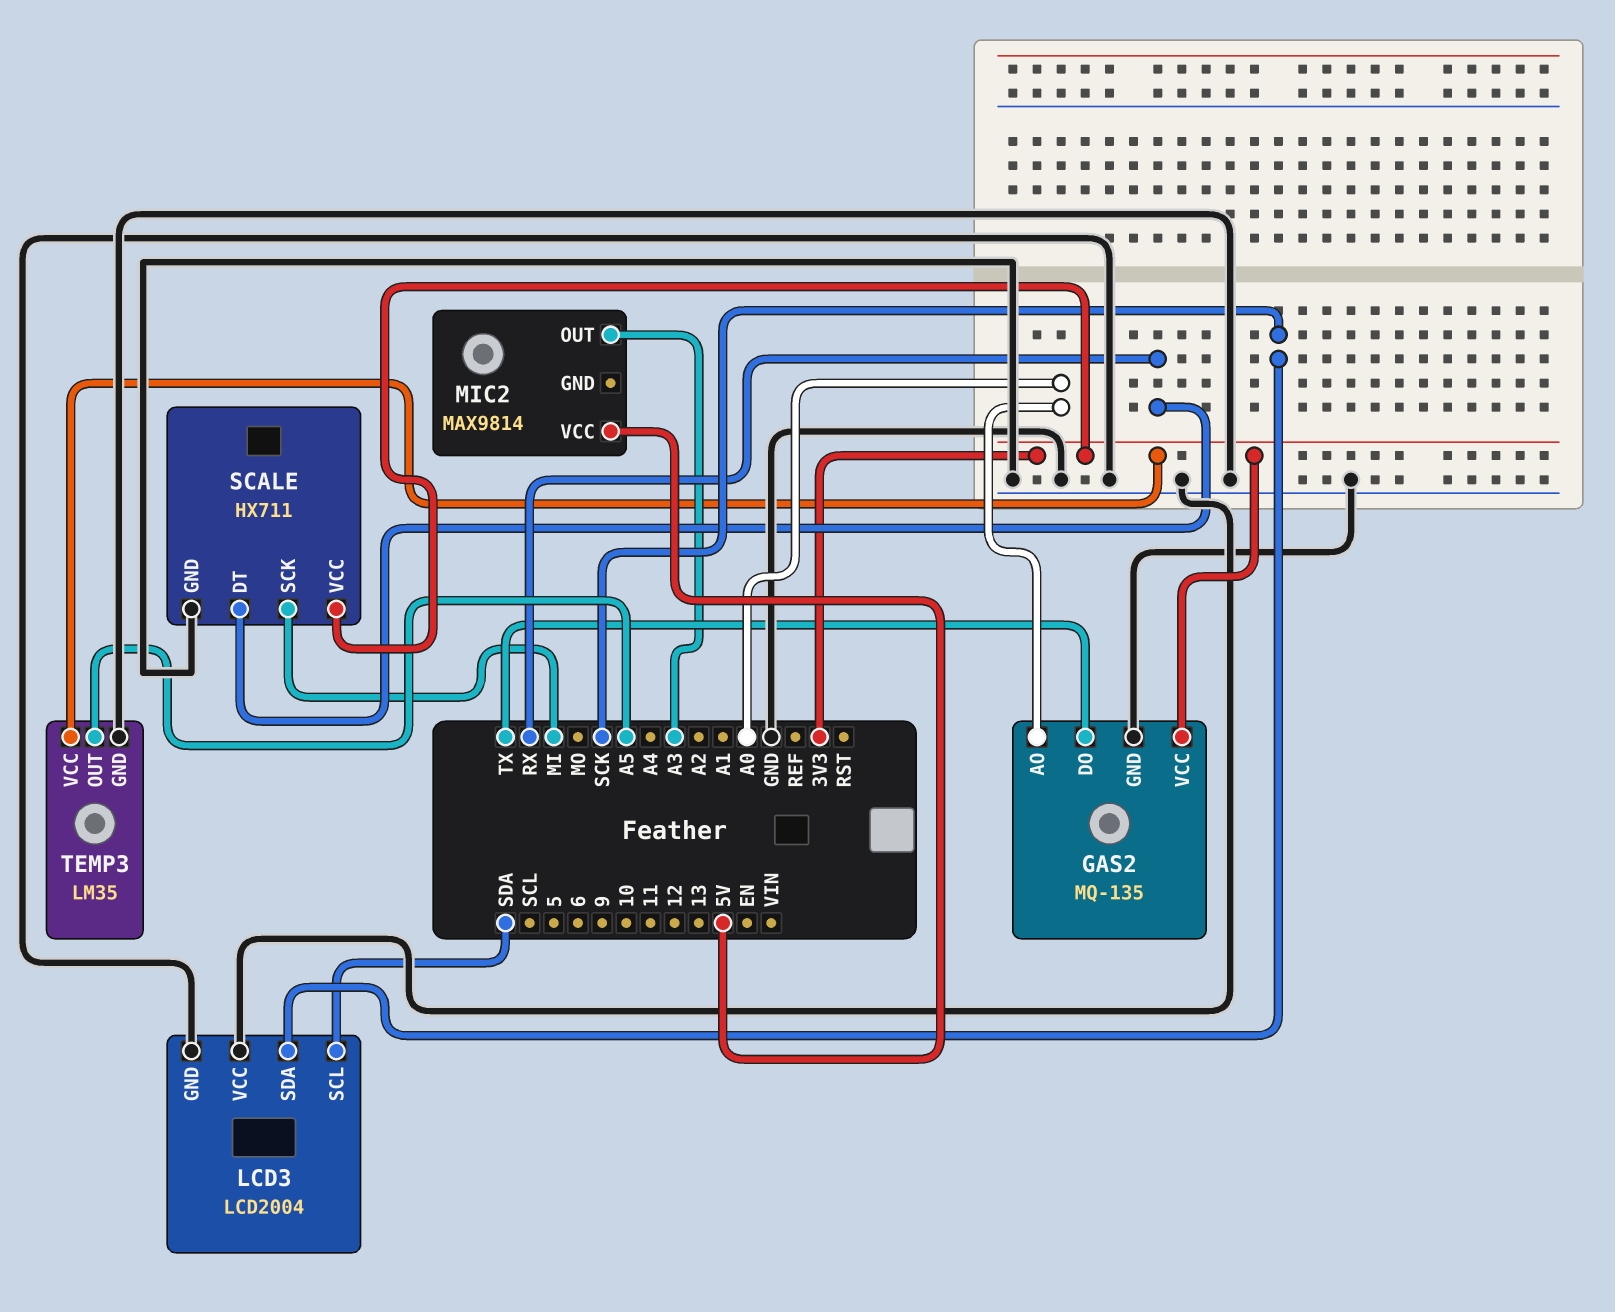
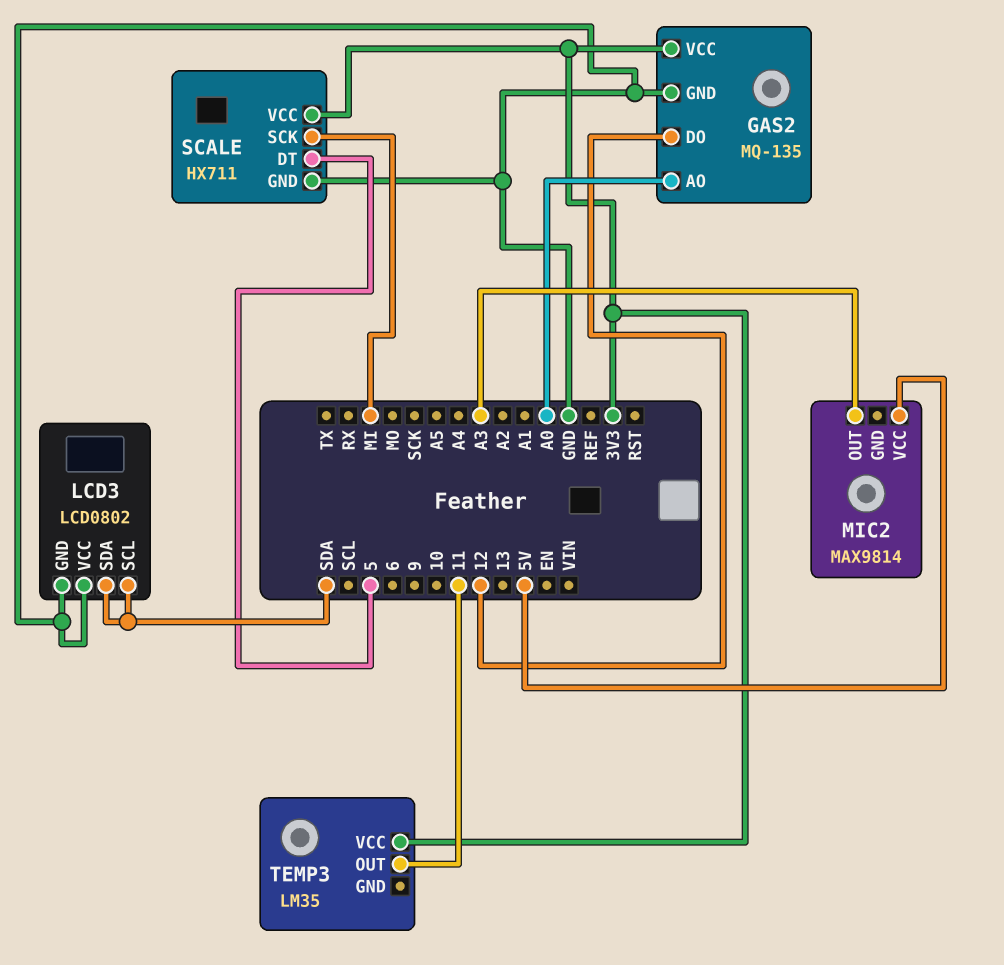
GAS2 pin DO: TX -> 12
LCD3: LCD2004 -> LCD0802
LCD3 pin SDA: SCK -> SDA
SCALE pin DT: RX -> 5
TEMP3 pin GND: GND -> none
TEMP3 pin OUT: A5 -> 11

